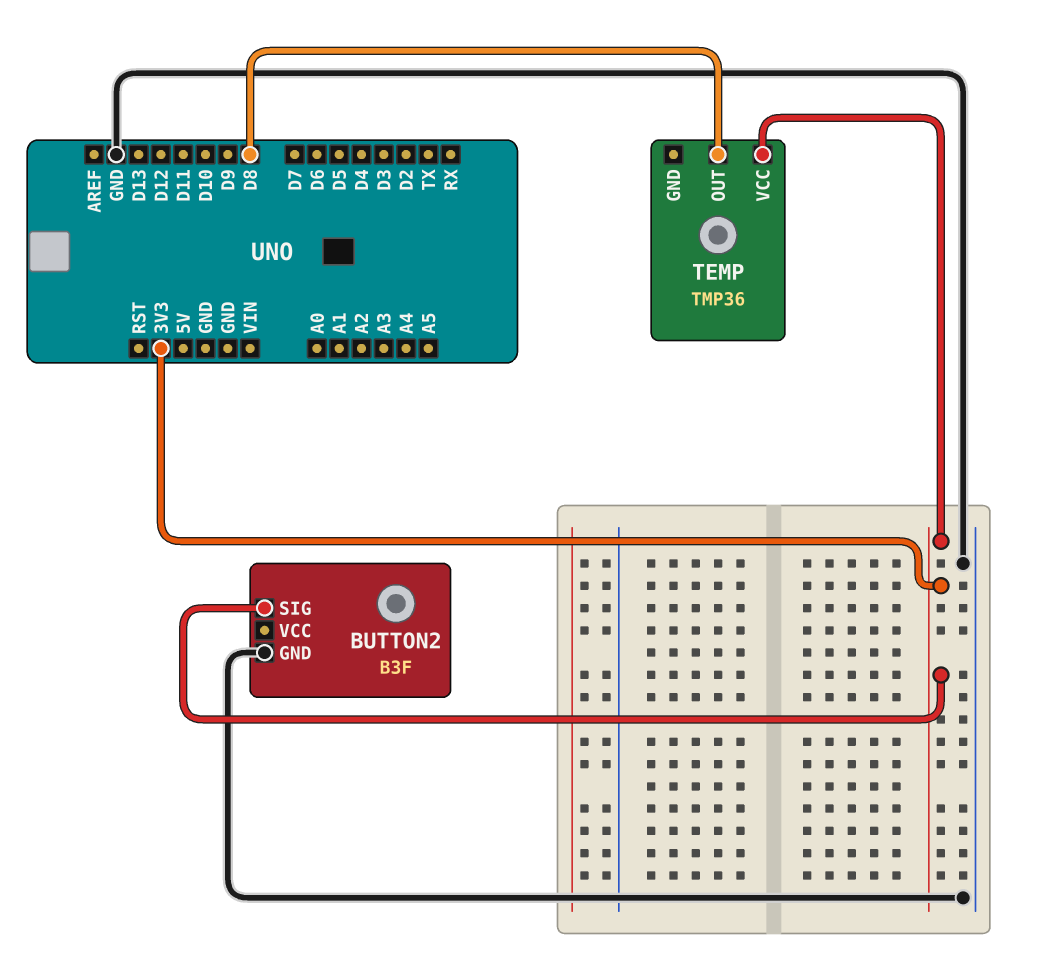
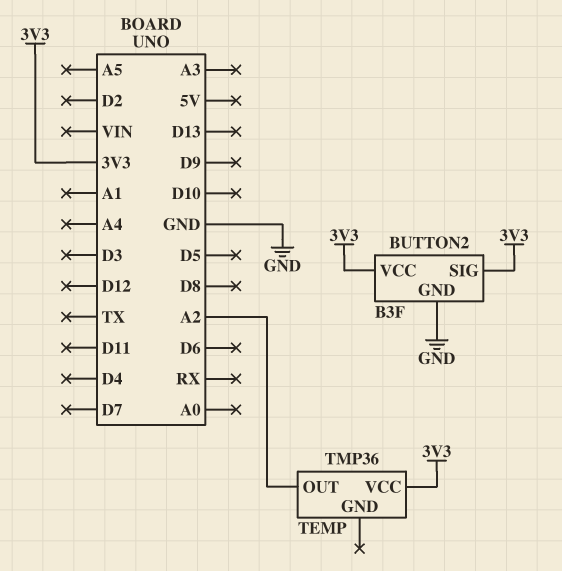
BUTTON2 pin VCC: none -> 3V3
TEMP pin OUT: D8 -> A2

